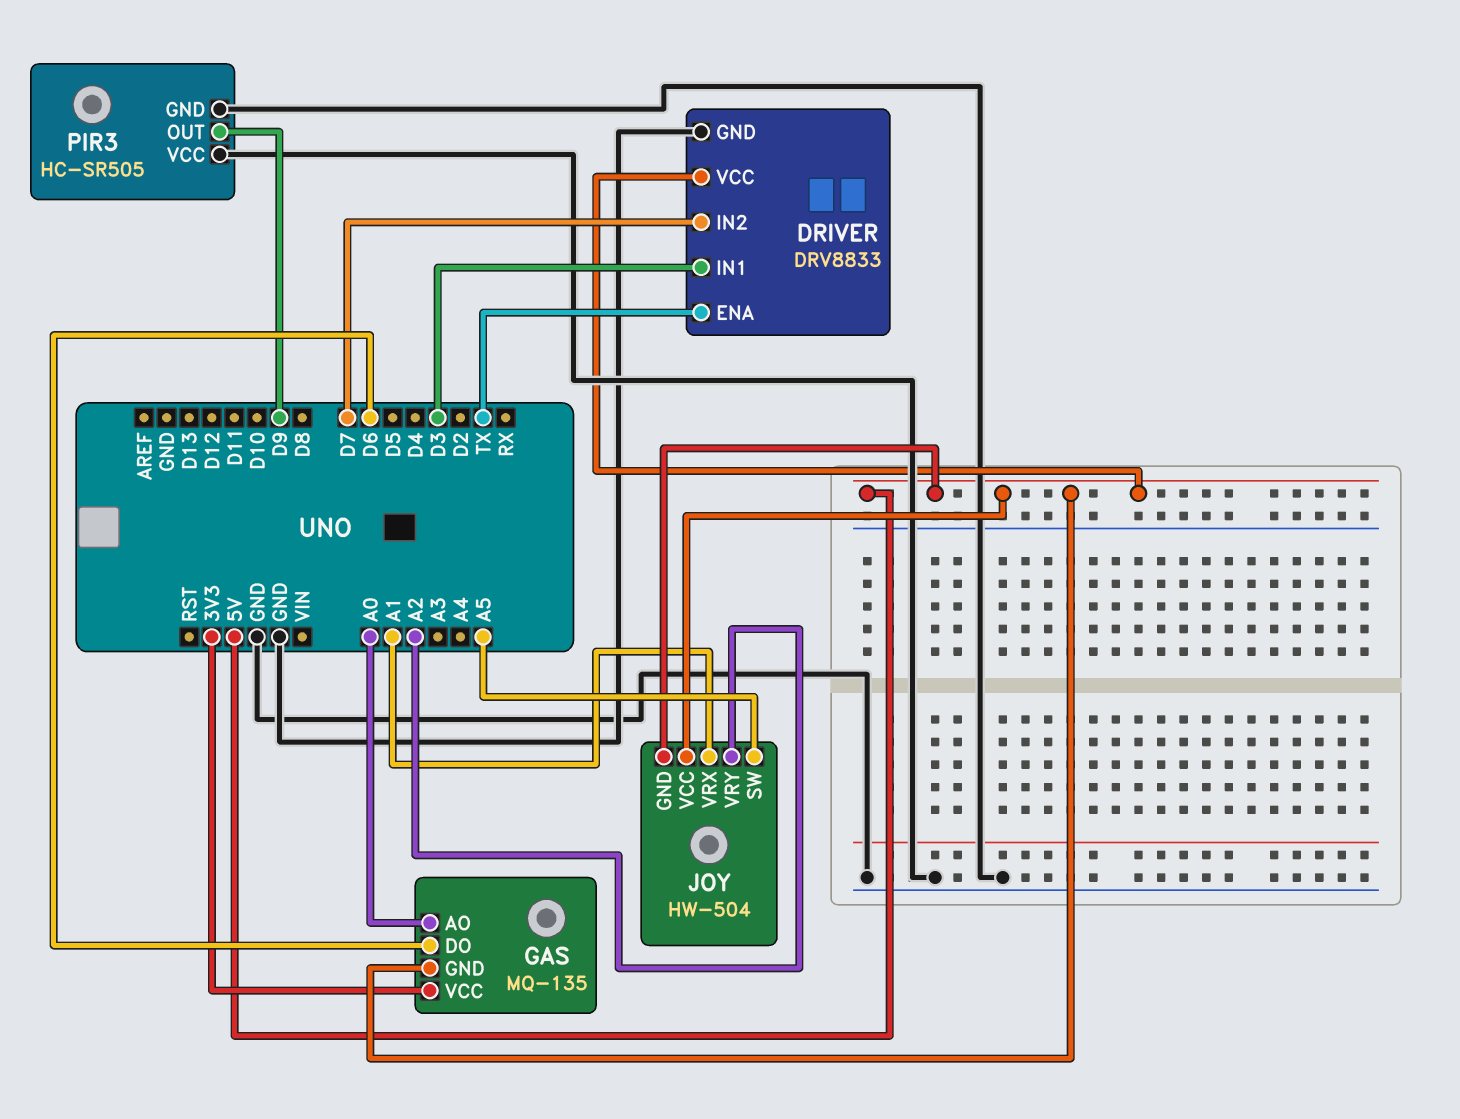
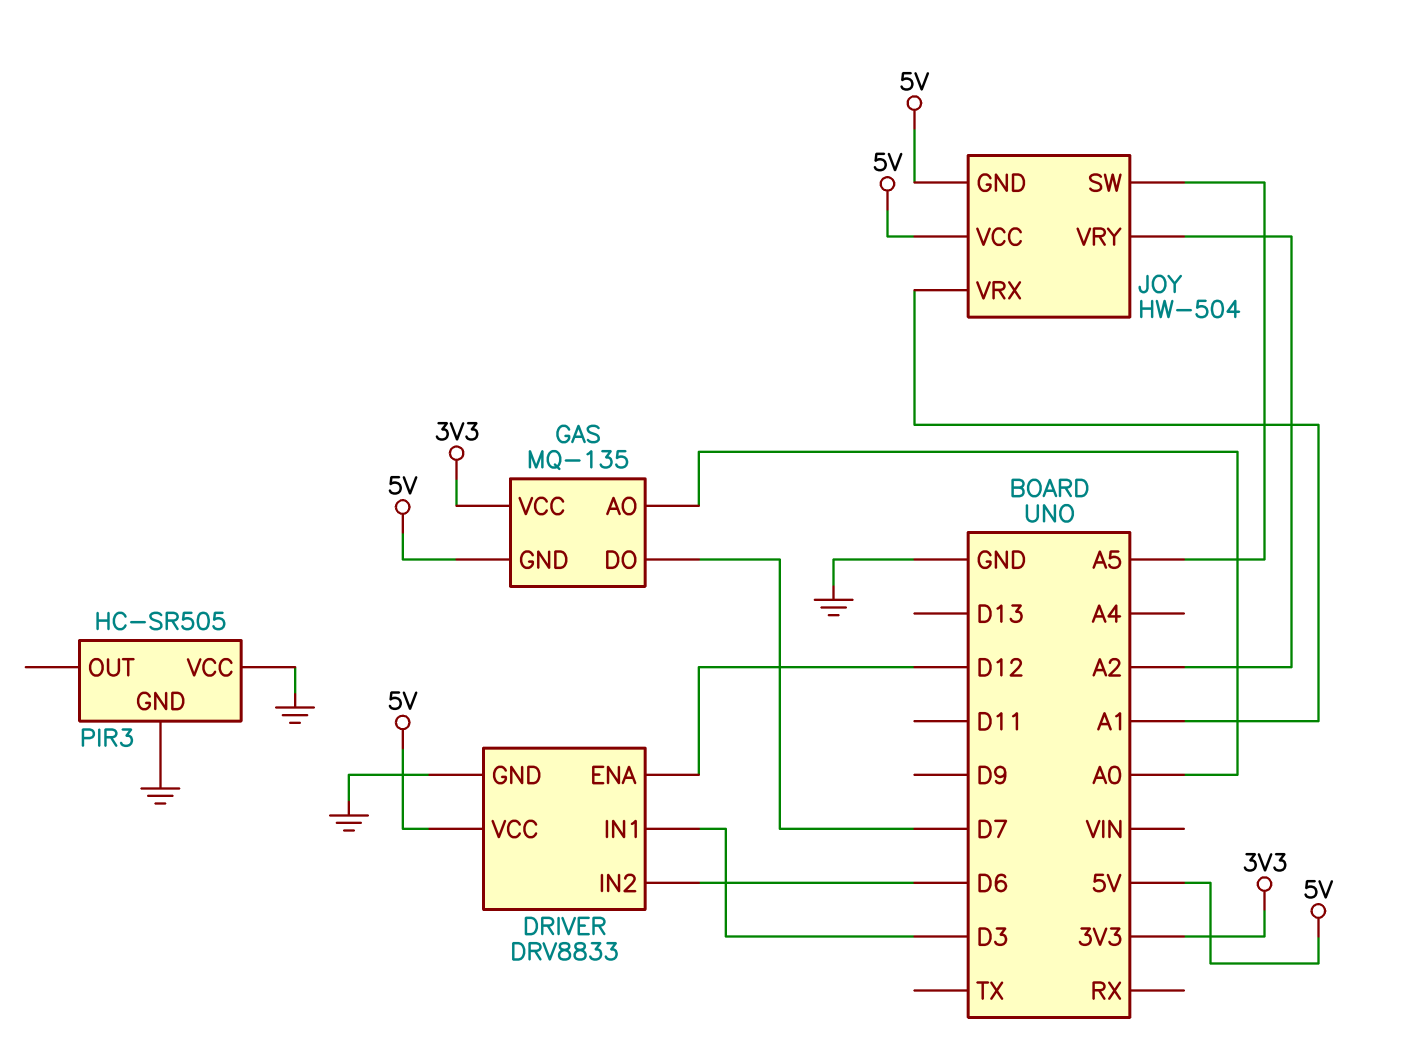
DRIVER pin ENA: TX -> D12
DRIVER pin IN2: D7 -> D6
GAS pin DO: D6 -> D7
PIR3 pin OUT: D9 -> none

